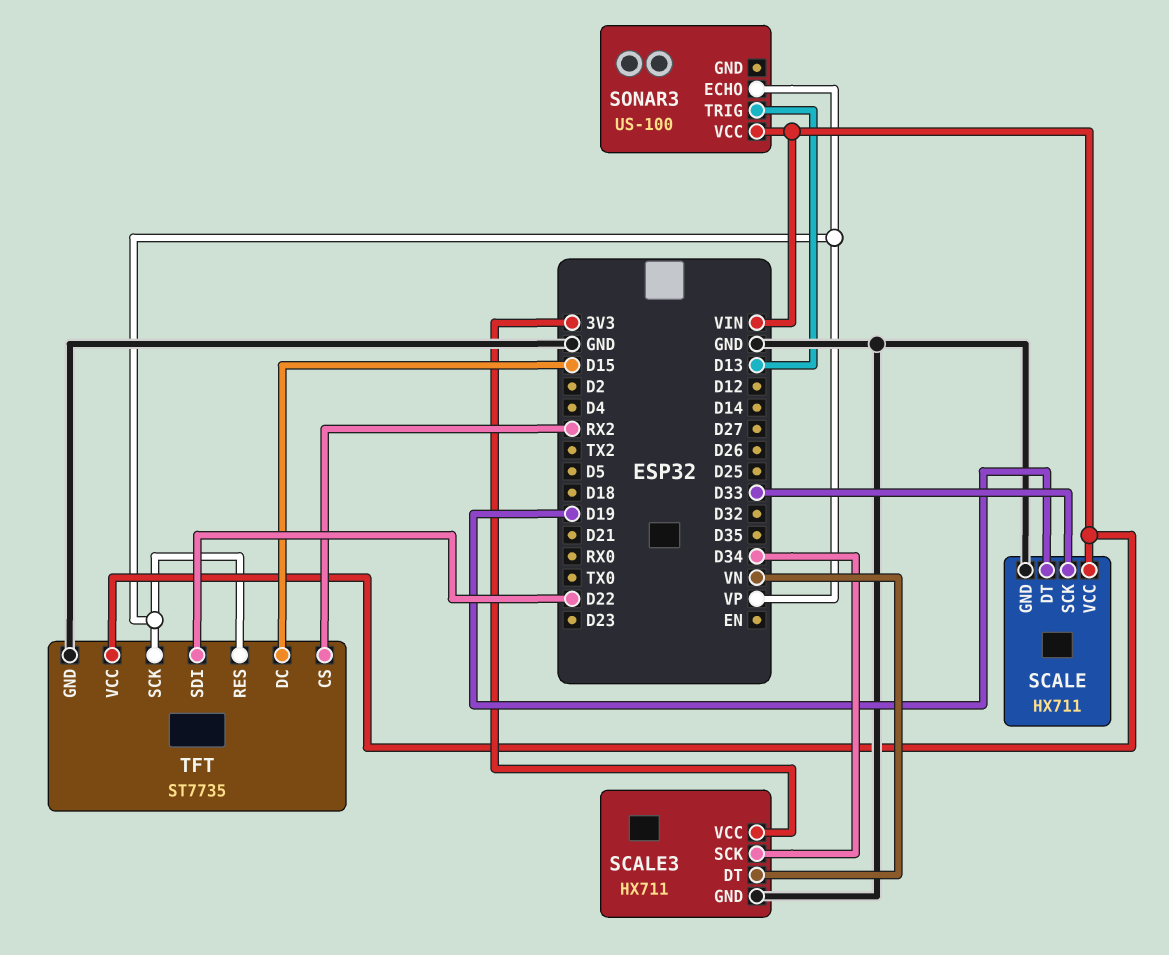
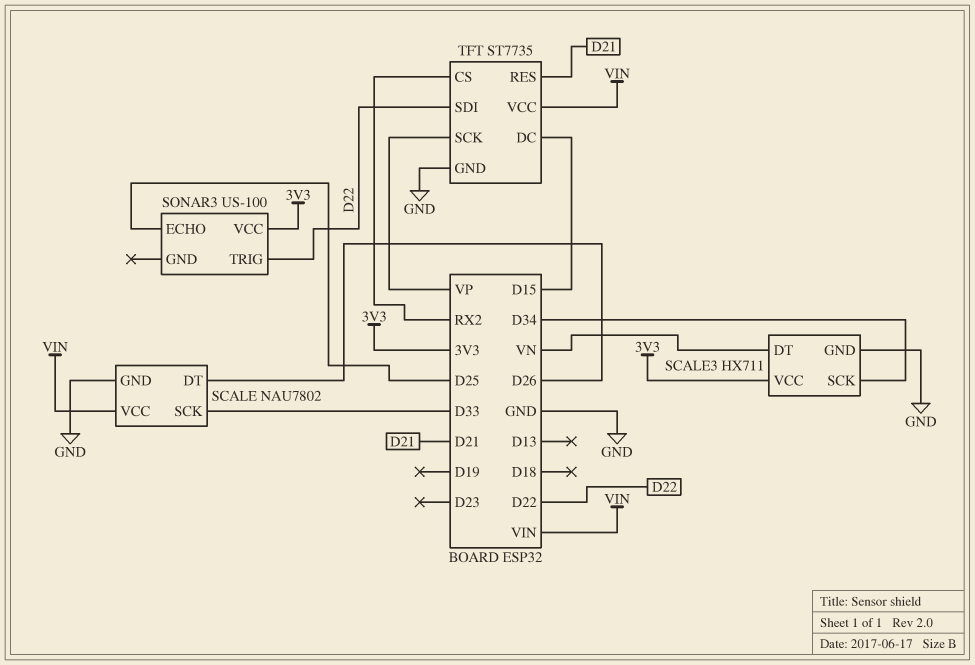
SCALE: HX711 -> NAU7802
SCALE pin DT: D19 -> D26
SONAR3 pin ECHO: VP -> D25
SONAR3 pin TRIG: D13 -> D22
SONAR3 pin VCC: VIN -> 3V3
TFT pin RES: VP -> D21

